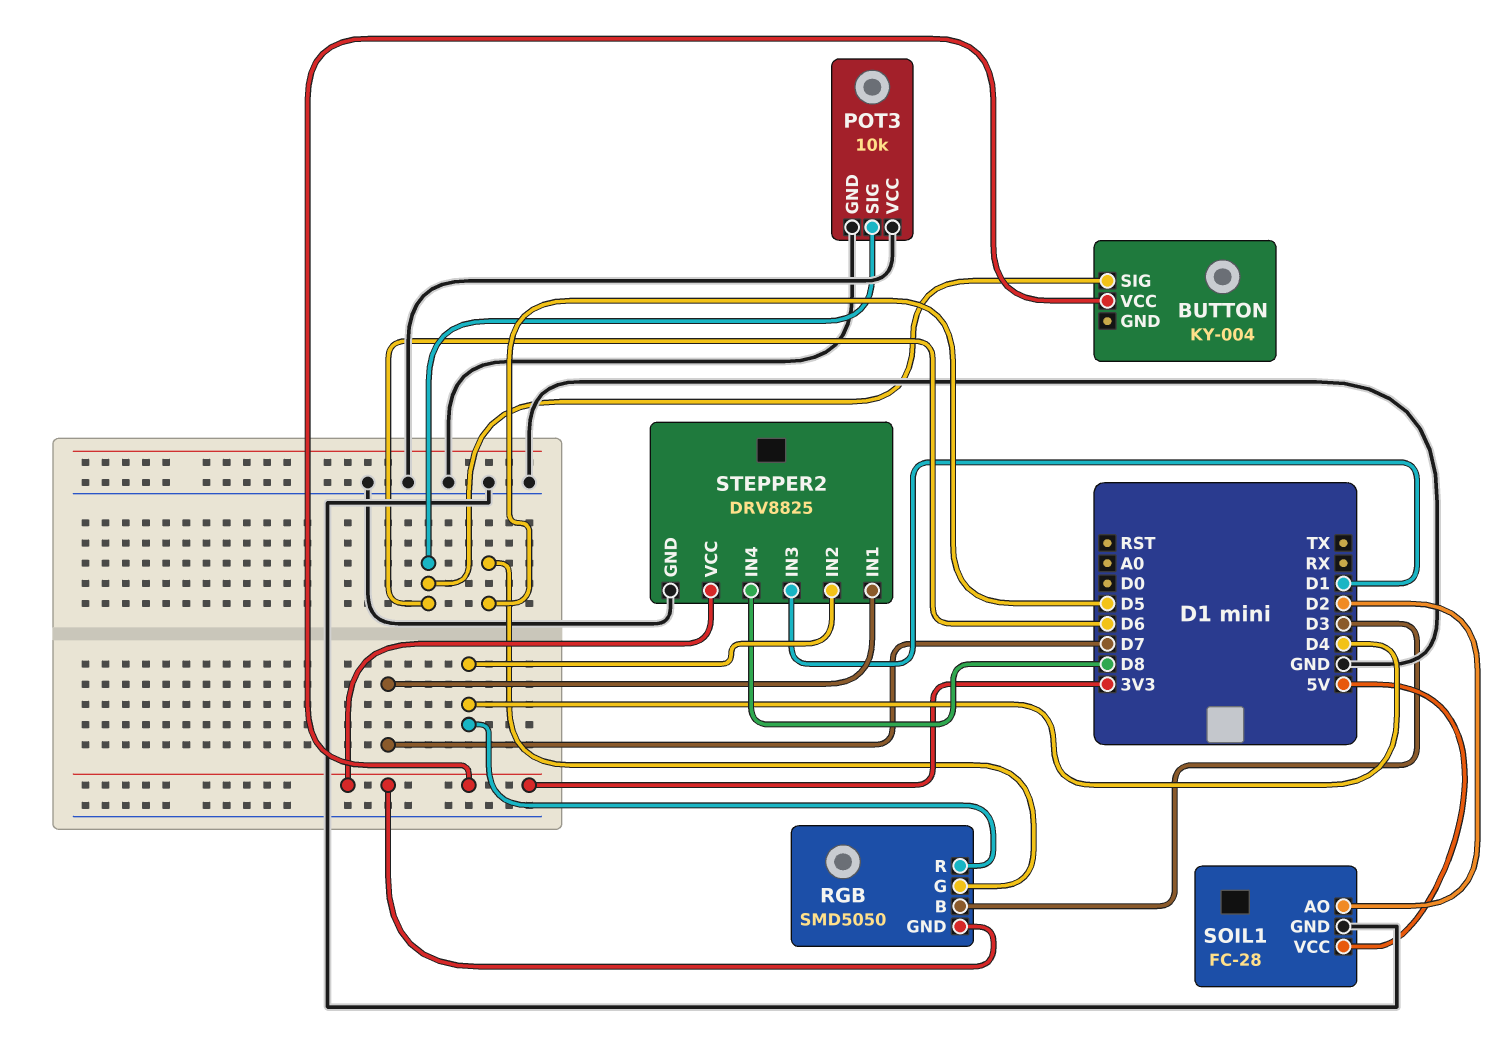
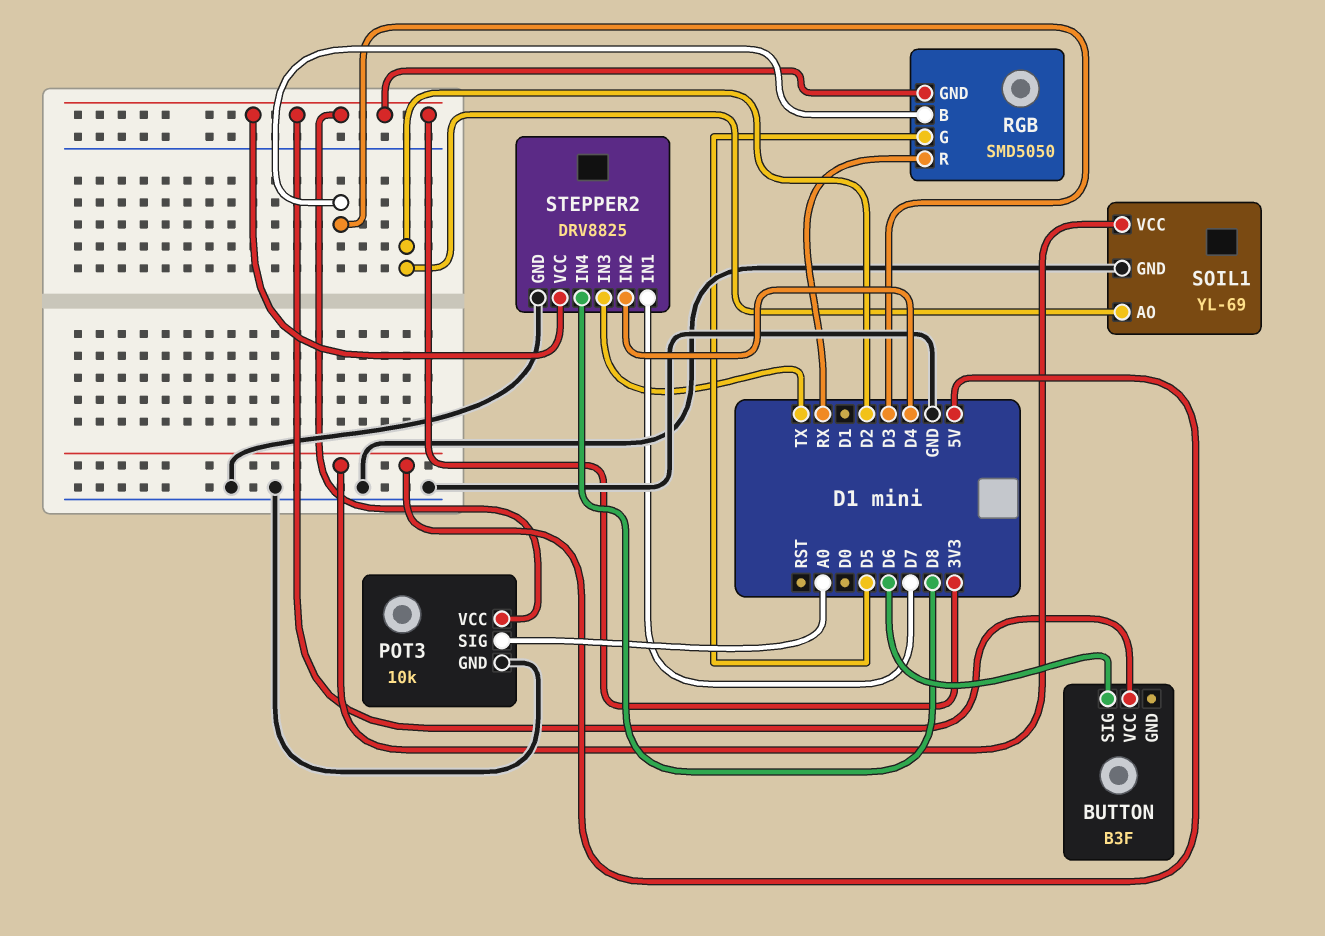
BUTTON: KY-004 -> B3F
POT3 pin SIG: D6 -> A0
POT3 pin VCC: GND -> 3V3
RGB pin R: D4 -> RX
SOIL1: FC-28 -> YL-69
STEPPER2 pin IN3: D1 -> TX

